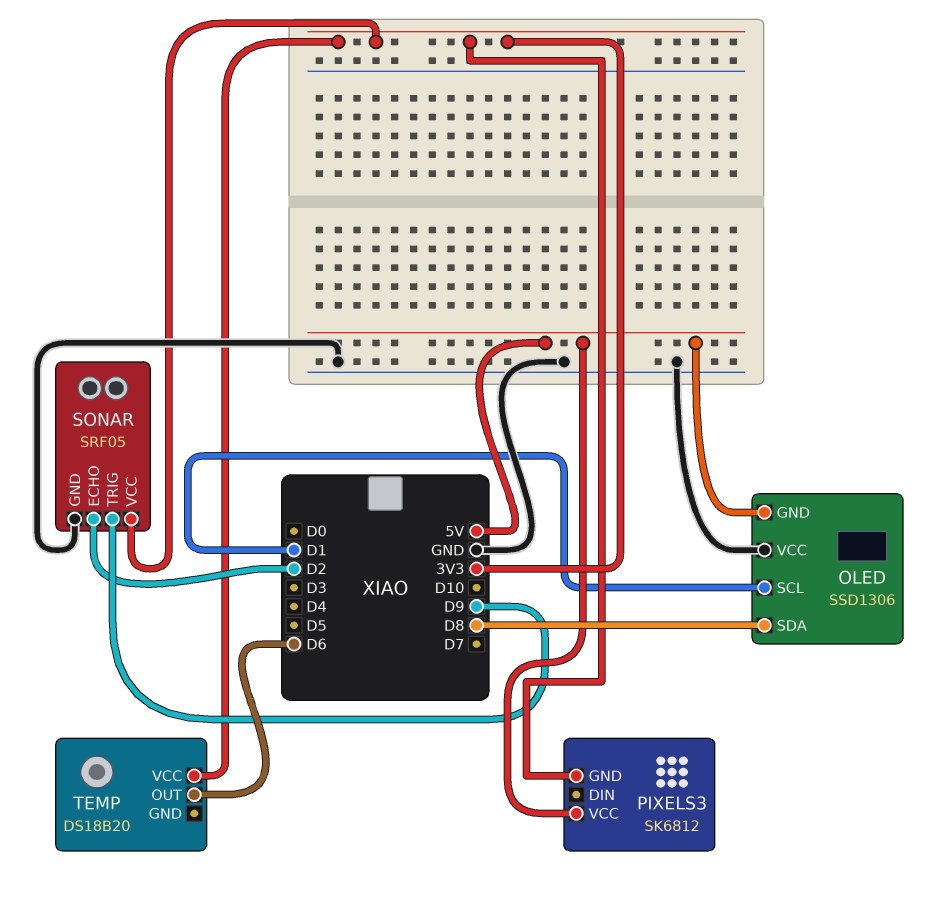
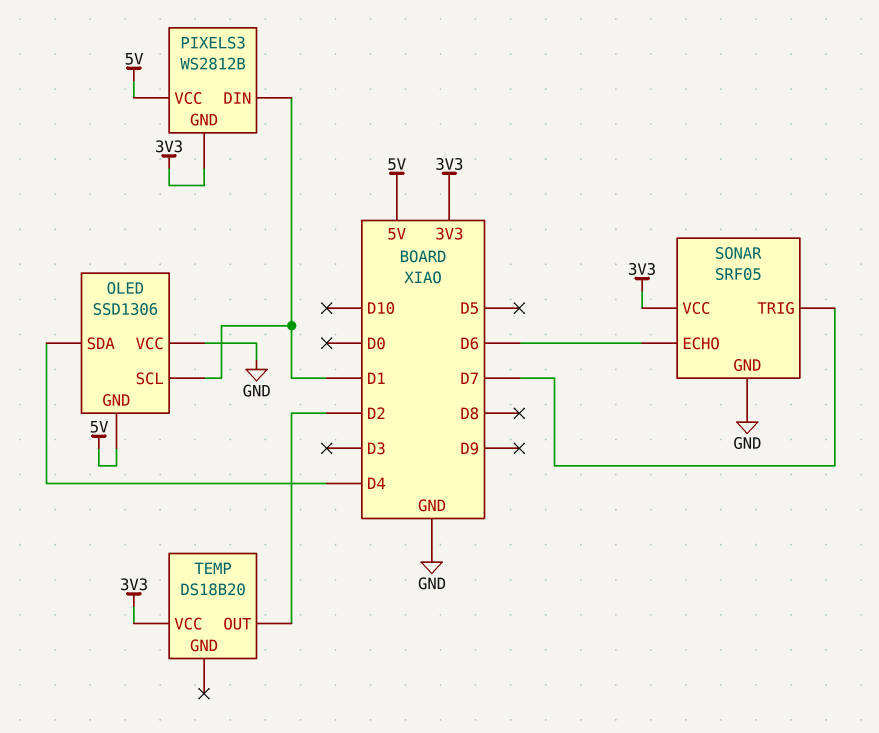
OLED pin SDA: D8 -> D4
PIXELS3: SK6812 -> WS2812B
PIXELS3 pin DIN: none -> D1
SONAR pin ECHO: D2 -> D6
SONAR pin TRIG: D9 -> D7
TEMP pin OUT: D6 -> D2

